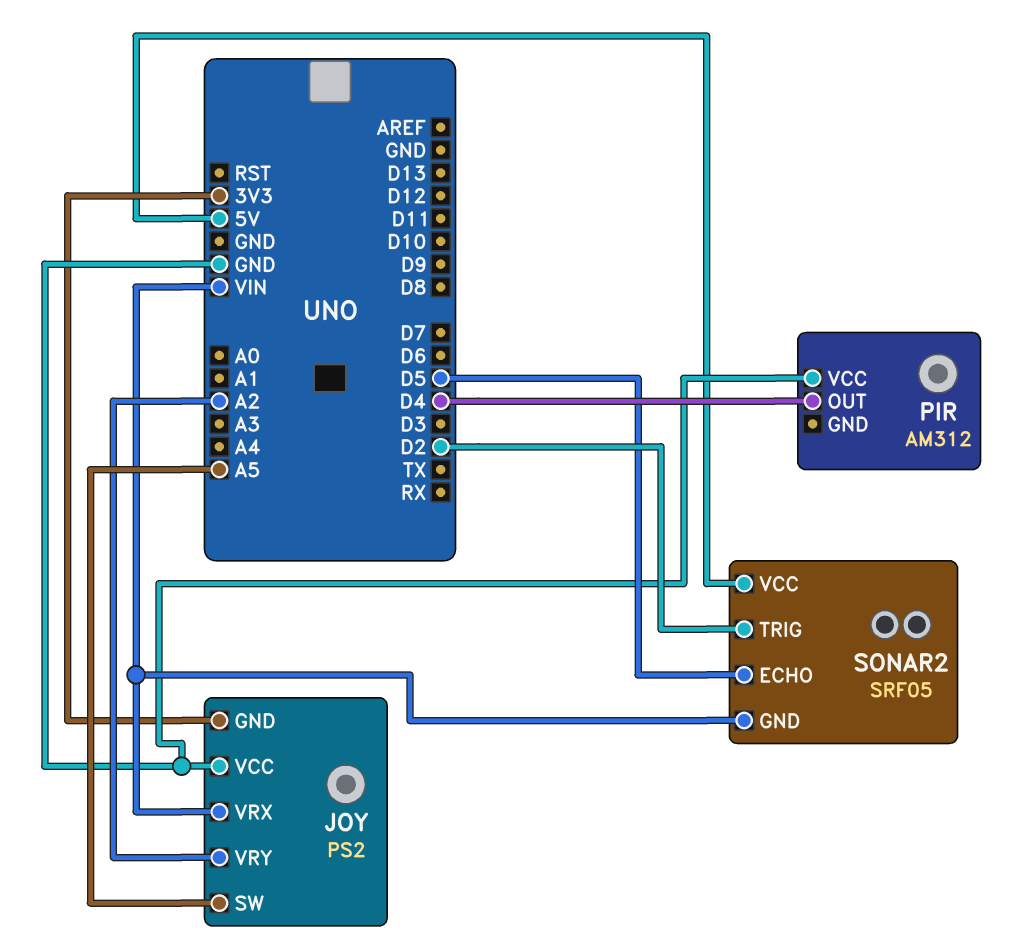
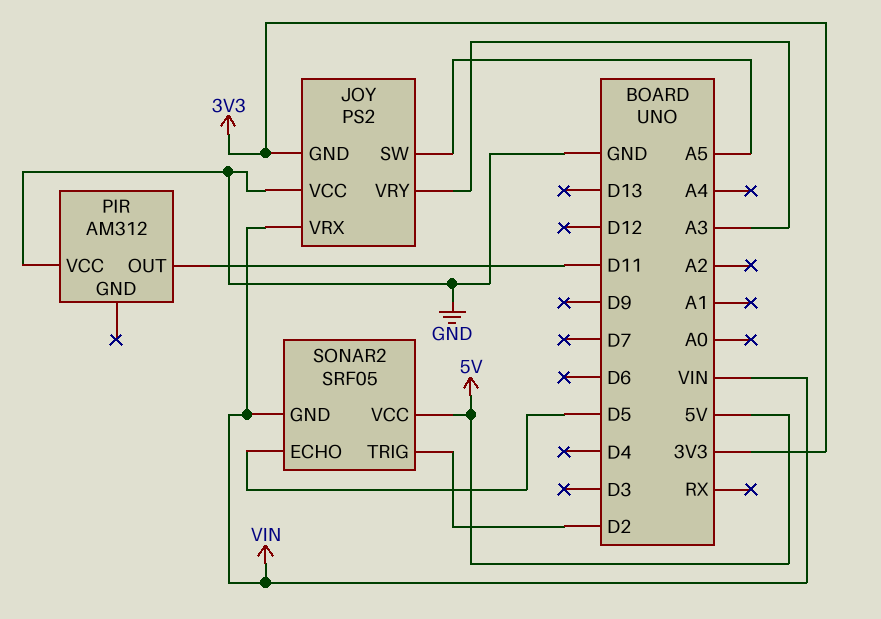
JOY pin VRY: A2 -> A3
PIR pin OUT: D4 -> D11

